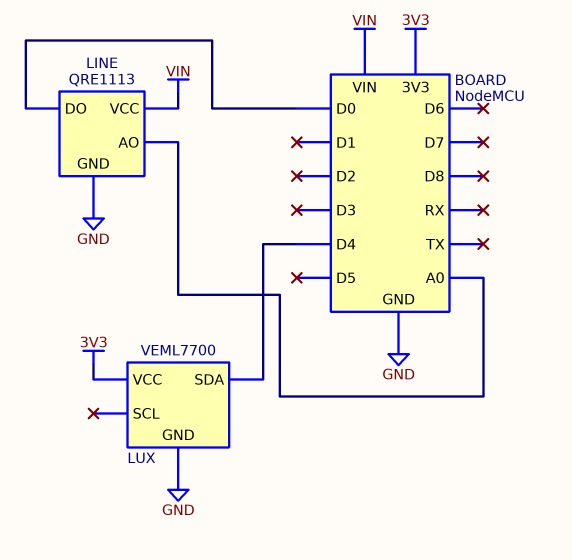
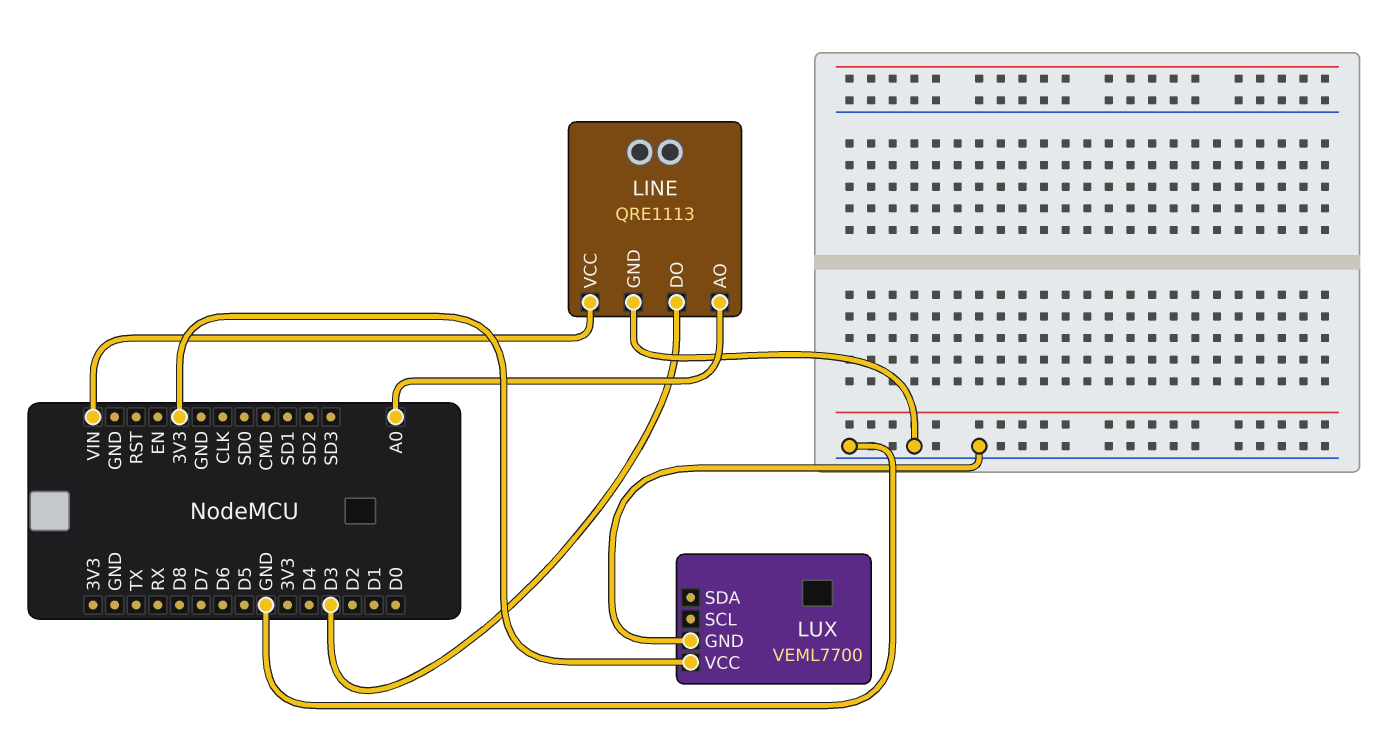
LINE pin DO: D0 -> D3
LUX pin SDA: D4 -> none

